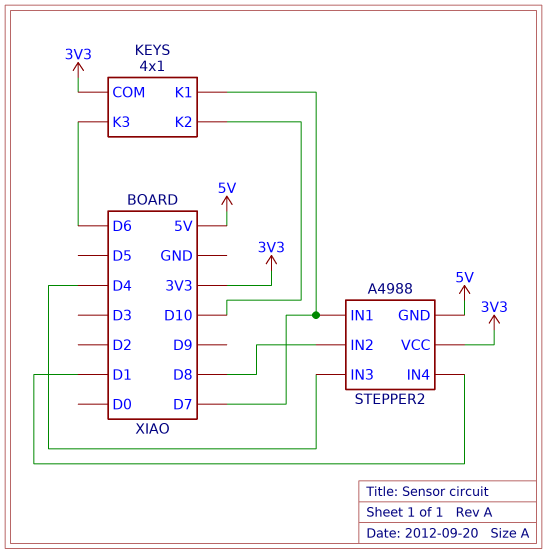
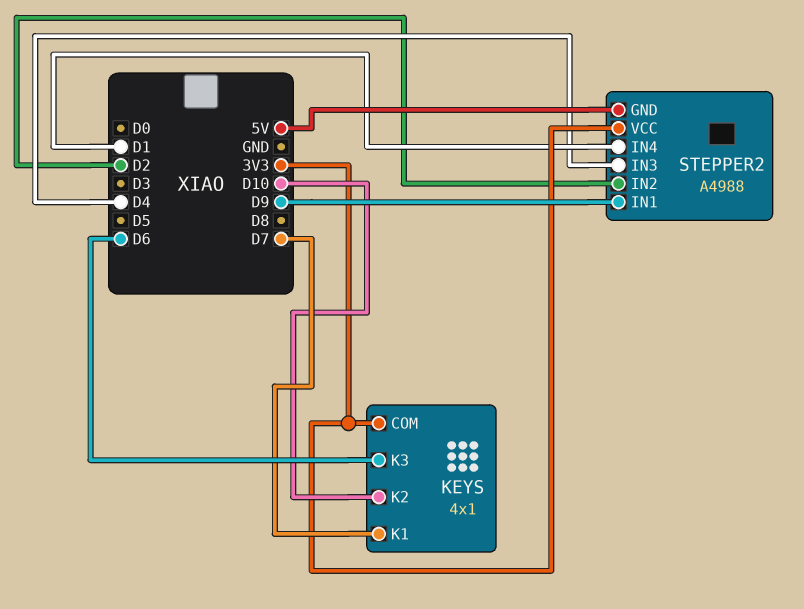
STEPPER2 pin IN1: D7 -> D9
STEPPER2 pin IN2: D8 -> D2

